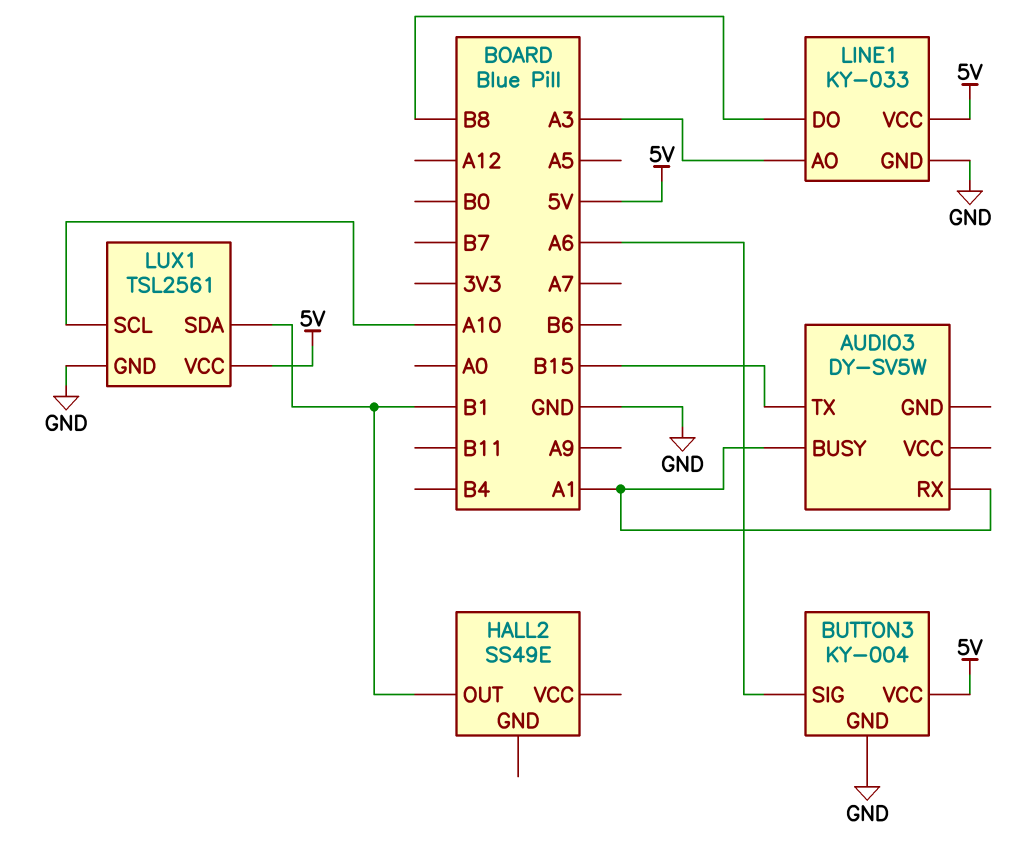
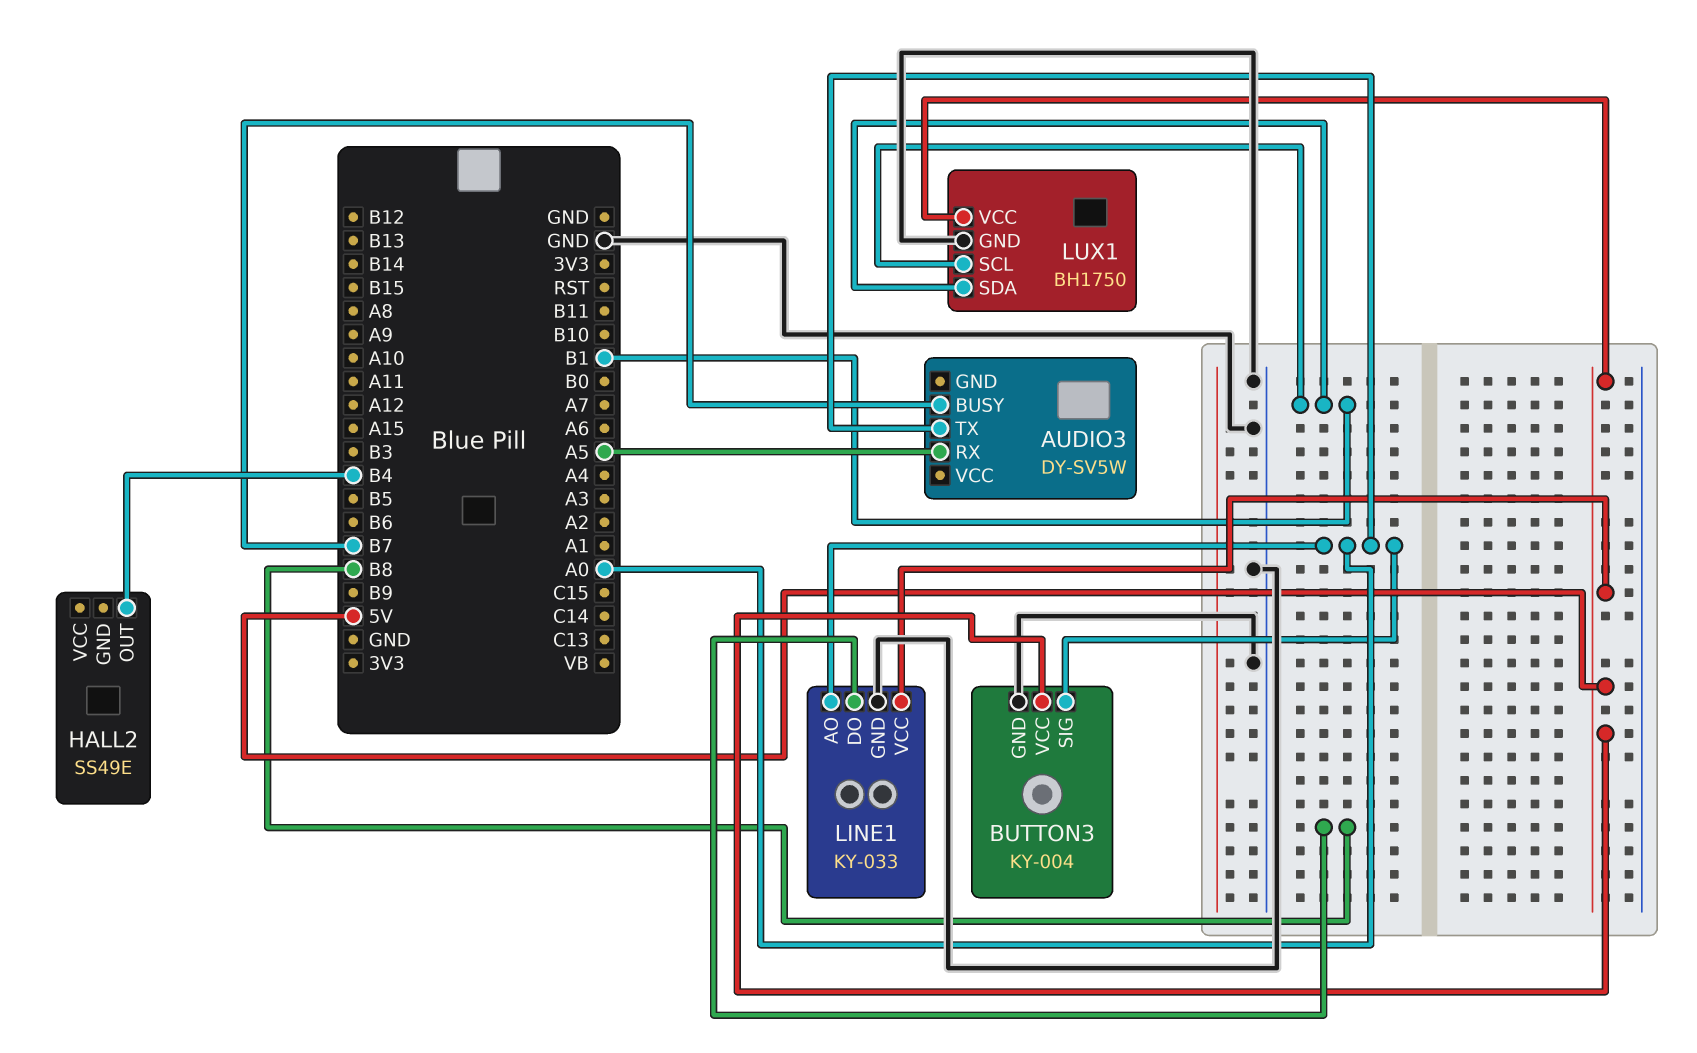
AUDIO3 pin BUSY: A1 -> B7
AUDIO3 pin RX: A1 -> A5
AUDIO3 pin TX: B15 -> A0
BUTTON3 pin SIG: A6 -> A0
HALL2 pin OUT: B1 -> B4
LINE1 pin AO: A3 -> A0
LUX1: TSL2561 -> BH1750
LUX1 pin SCL: A10 -> B1

